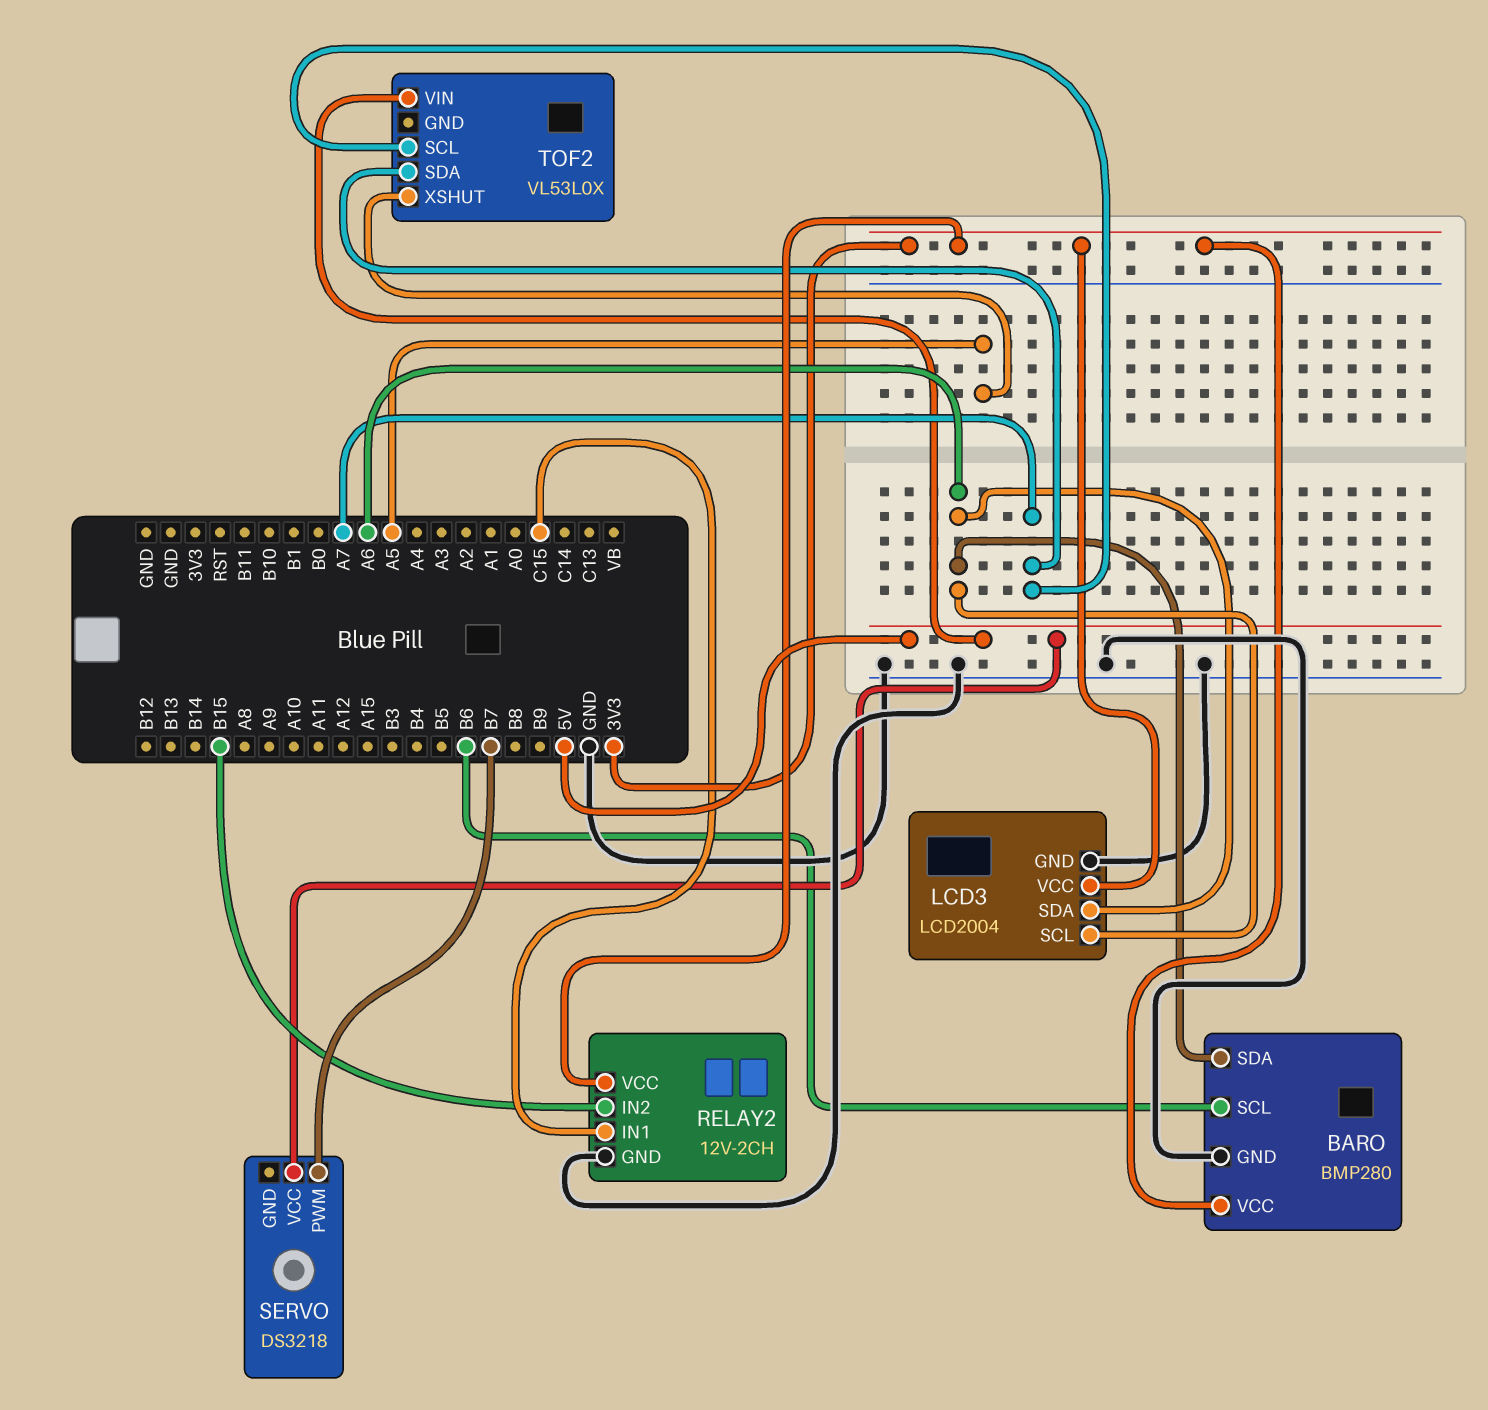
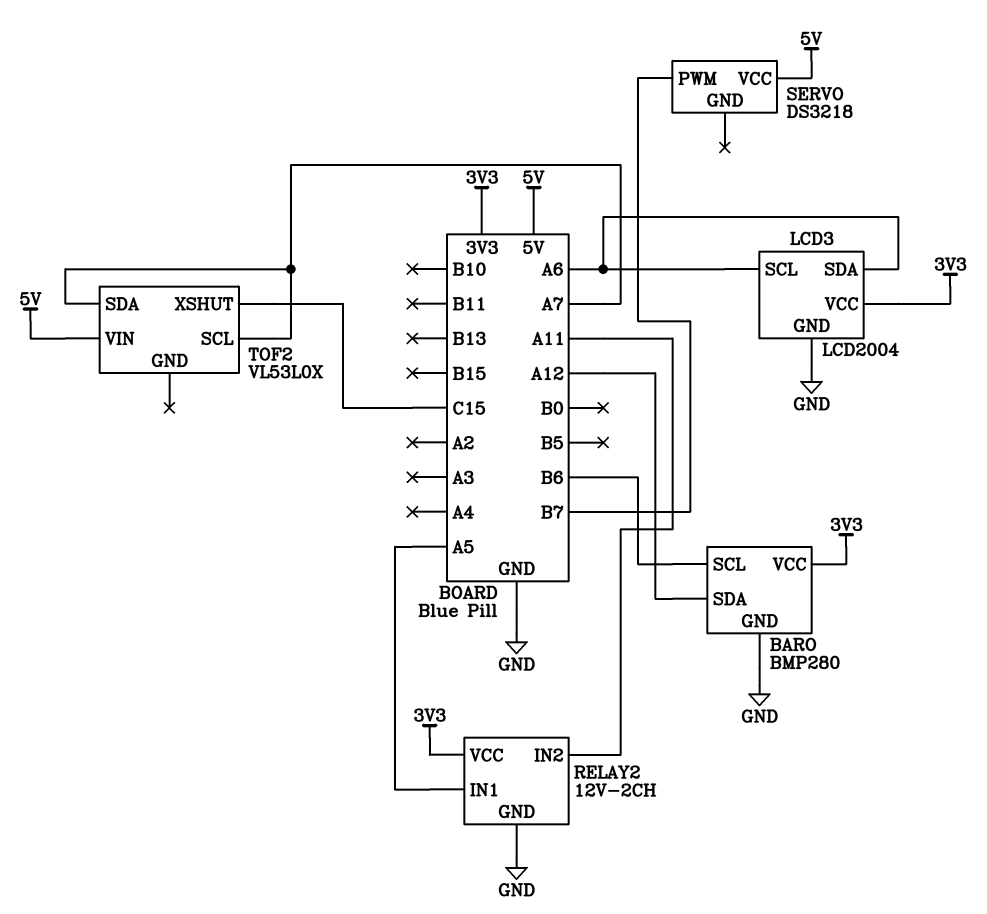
BARO pin SDA: A6 -> A12
RELAY2 pin IN1: C15 -> A5
RELAY2 pin IN2: B15 -> A11
TOF2 pin XSHUT: A5 -> C15

